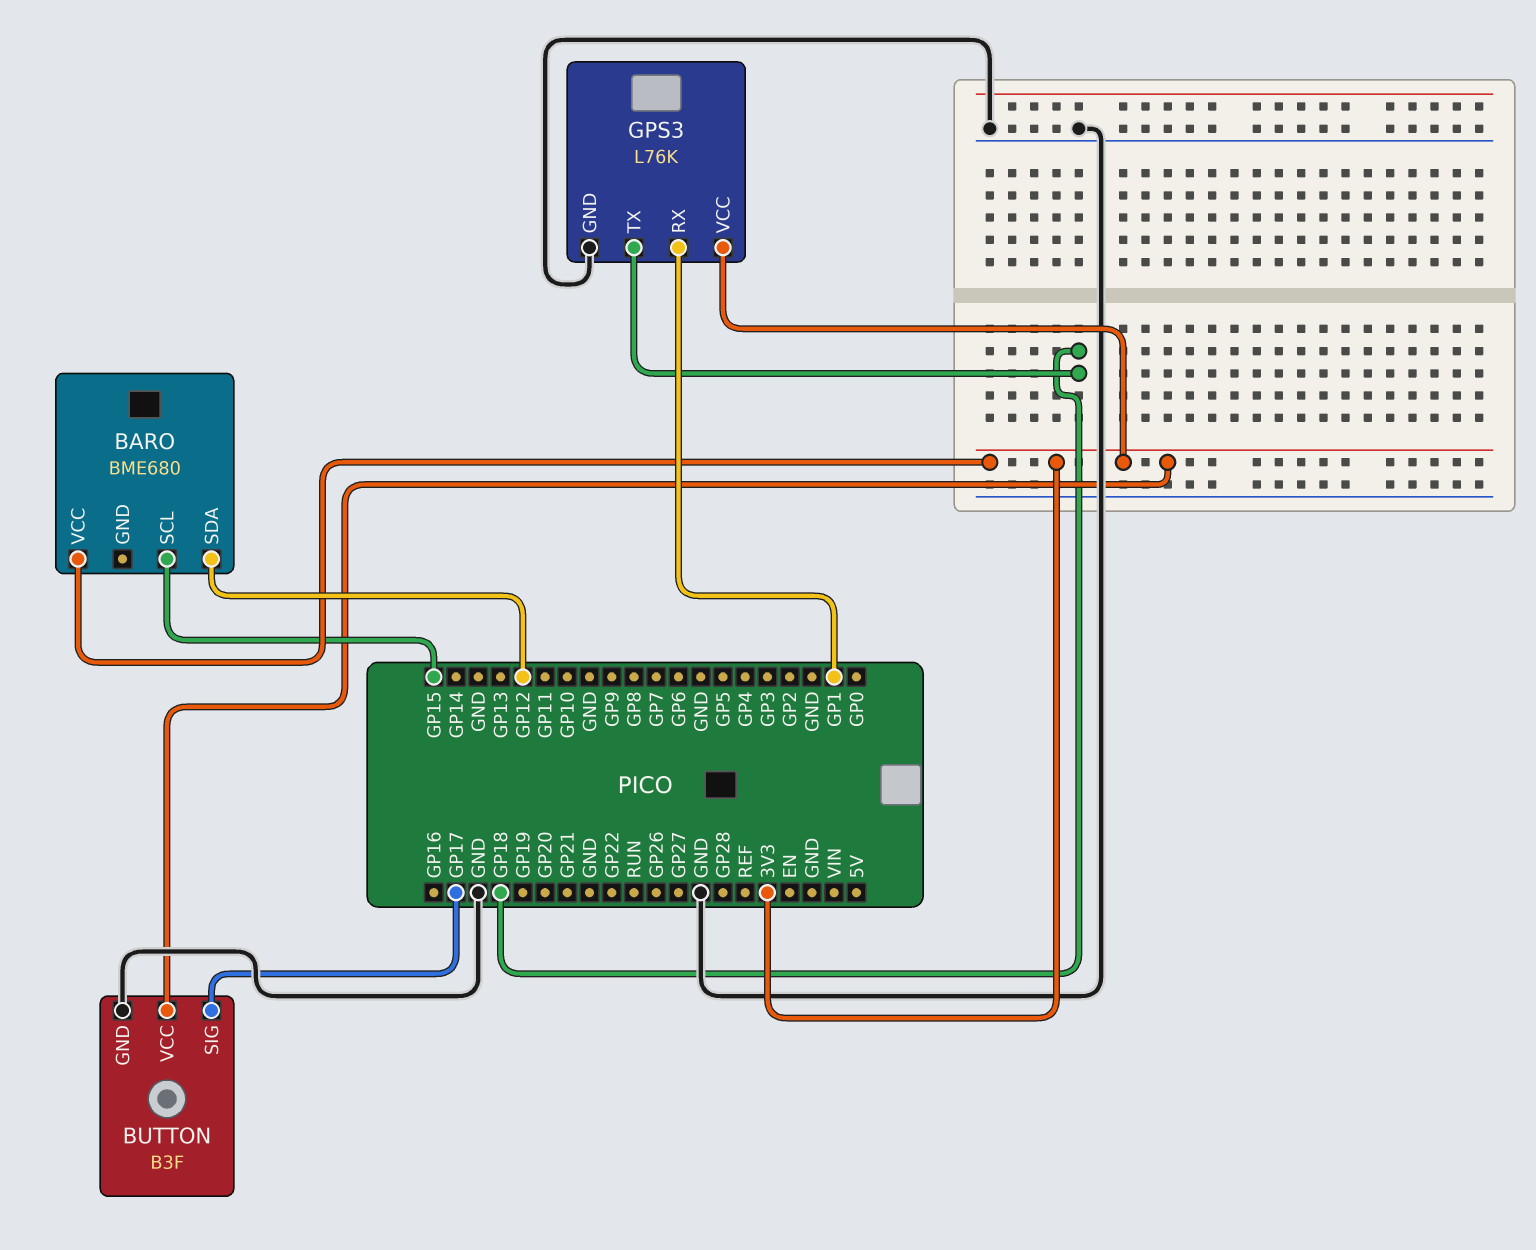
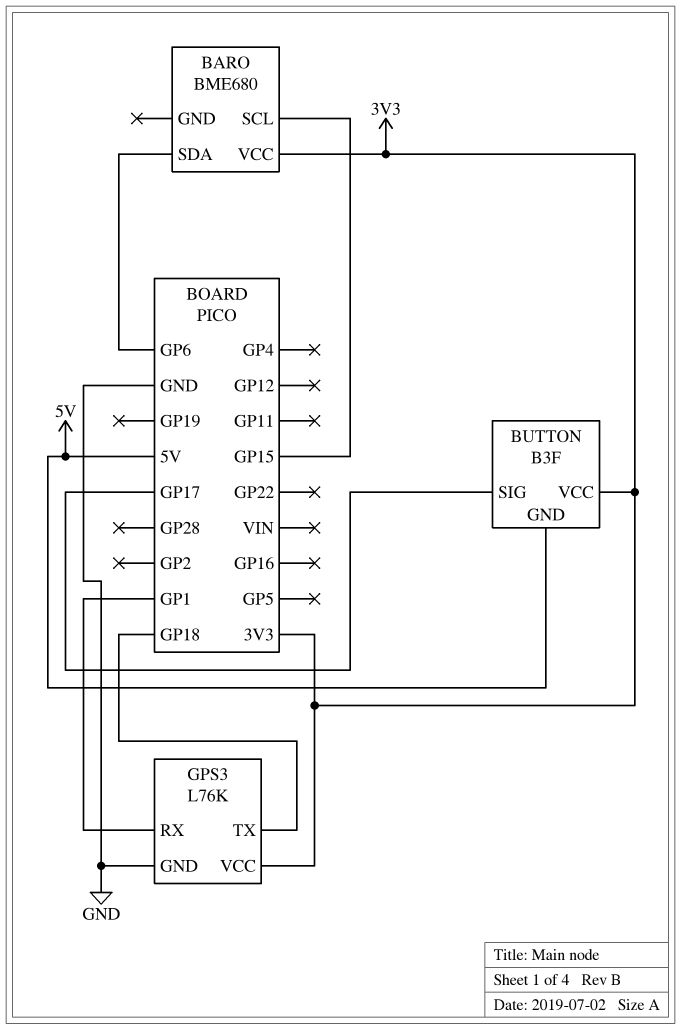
BARO pin SDA: GP12 -> GP6
BUTTON pin GND: GND -> 5V

